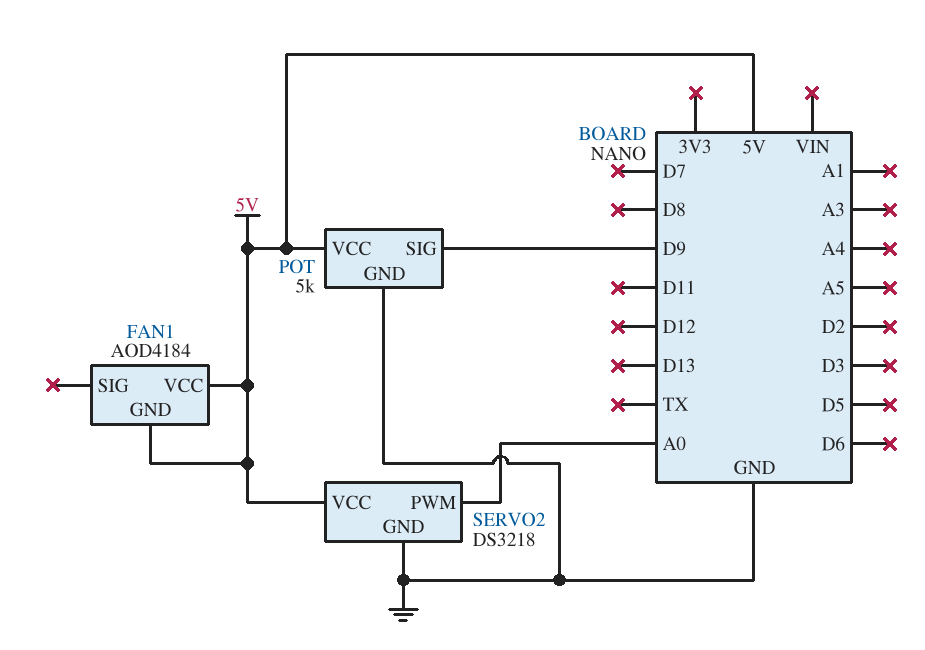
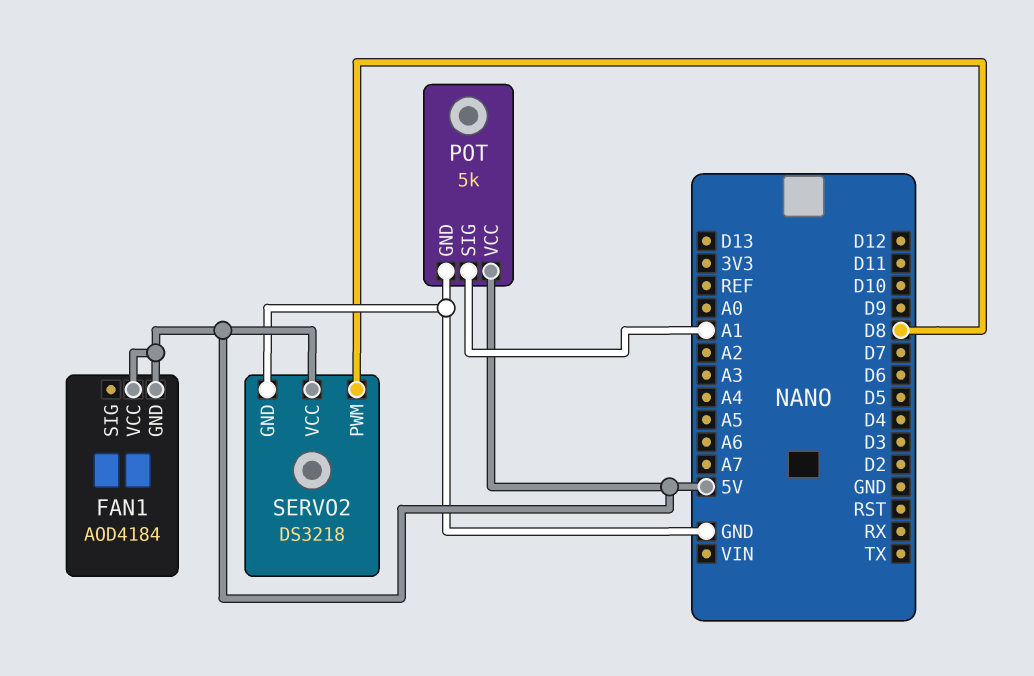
POT pin SIG: D9 -> A1
SERVO2 pin PWM: A0 -> D8

